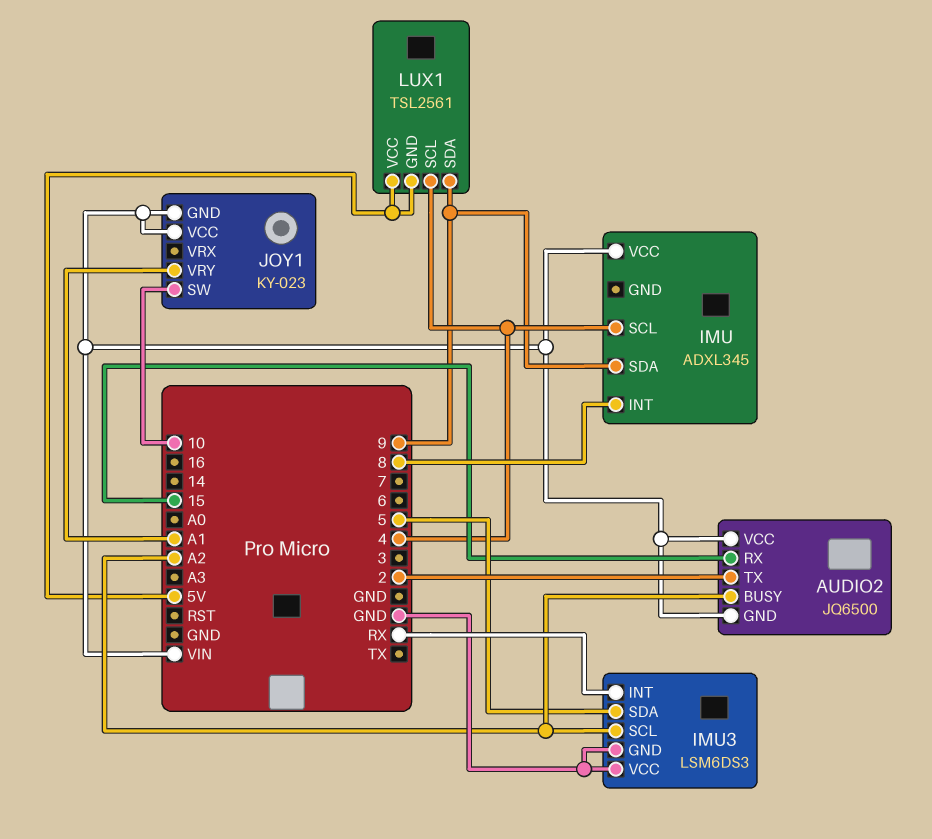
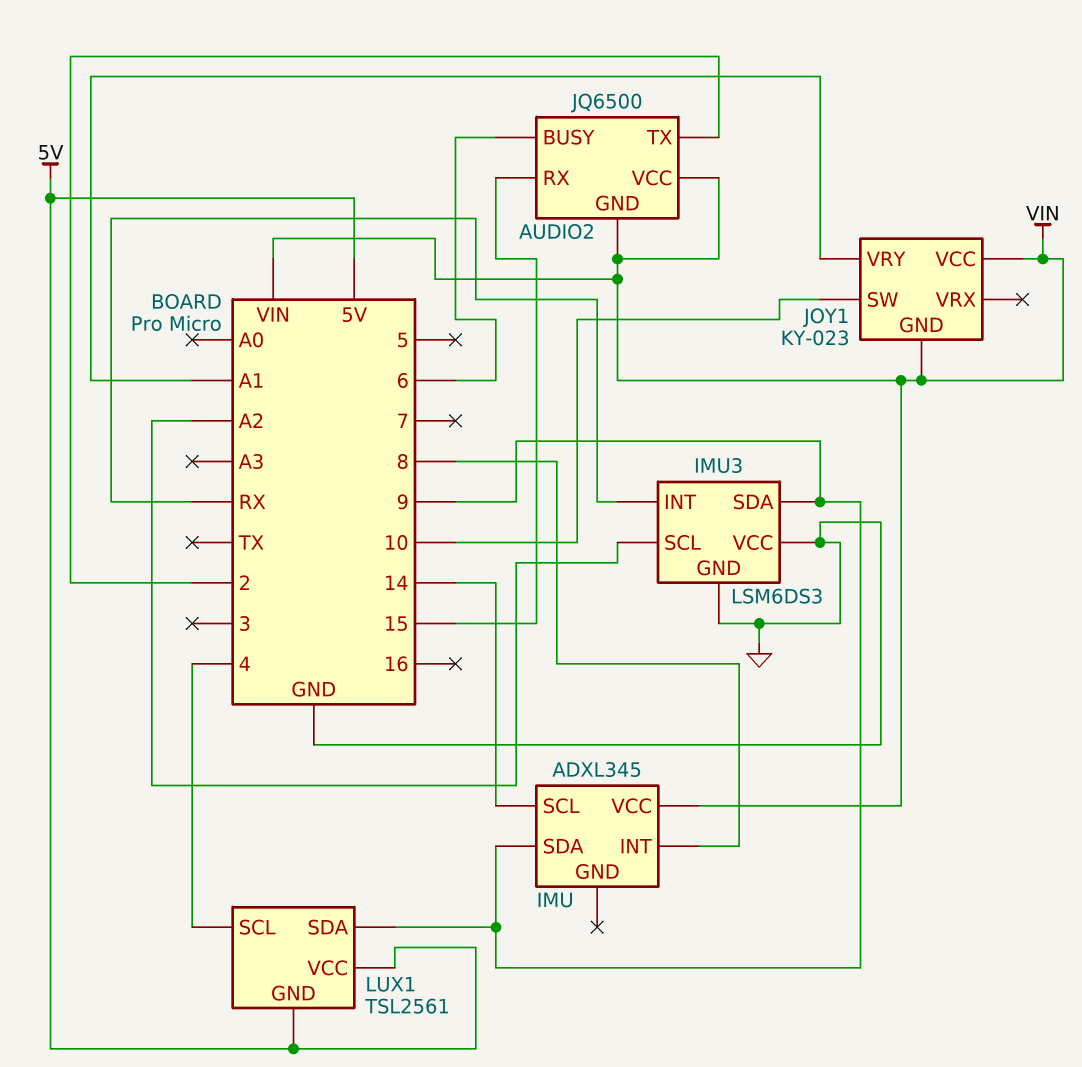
AUDIO2 pin BUSY: A2 -> 6
IMU pin SCL: 4 -> 14
IMU3 pin SDA: 5 -> 9

